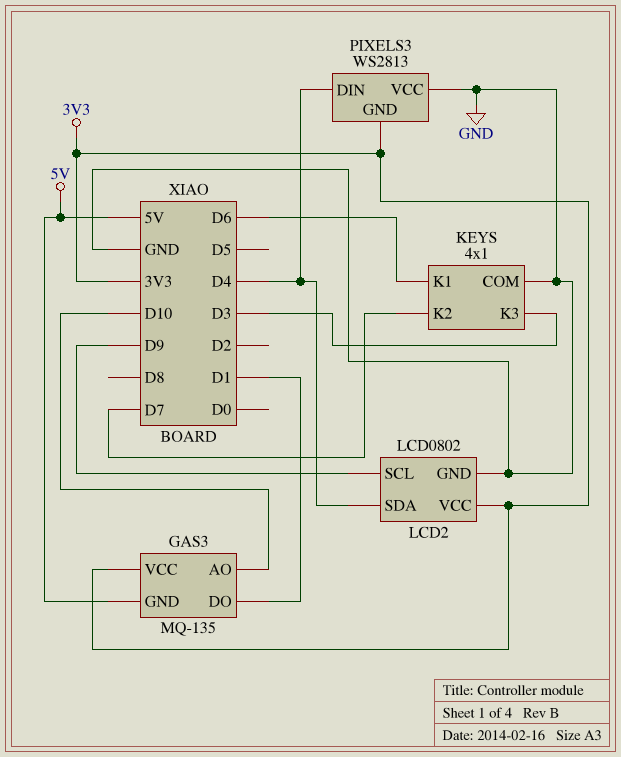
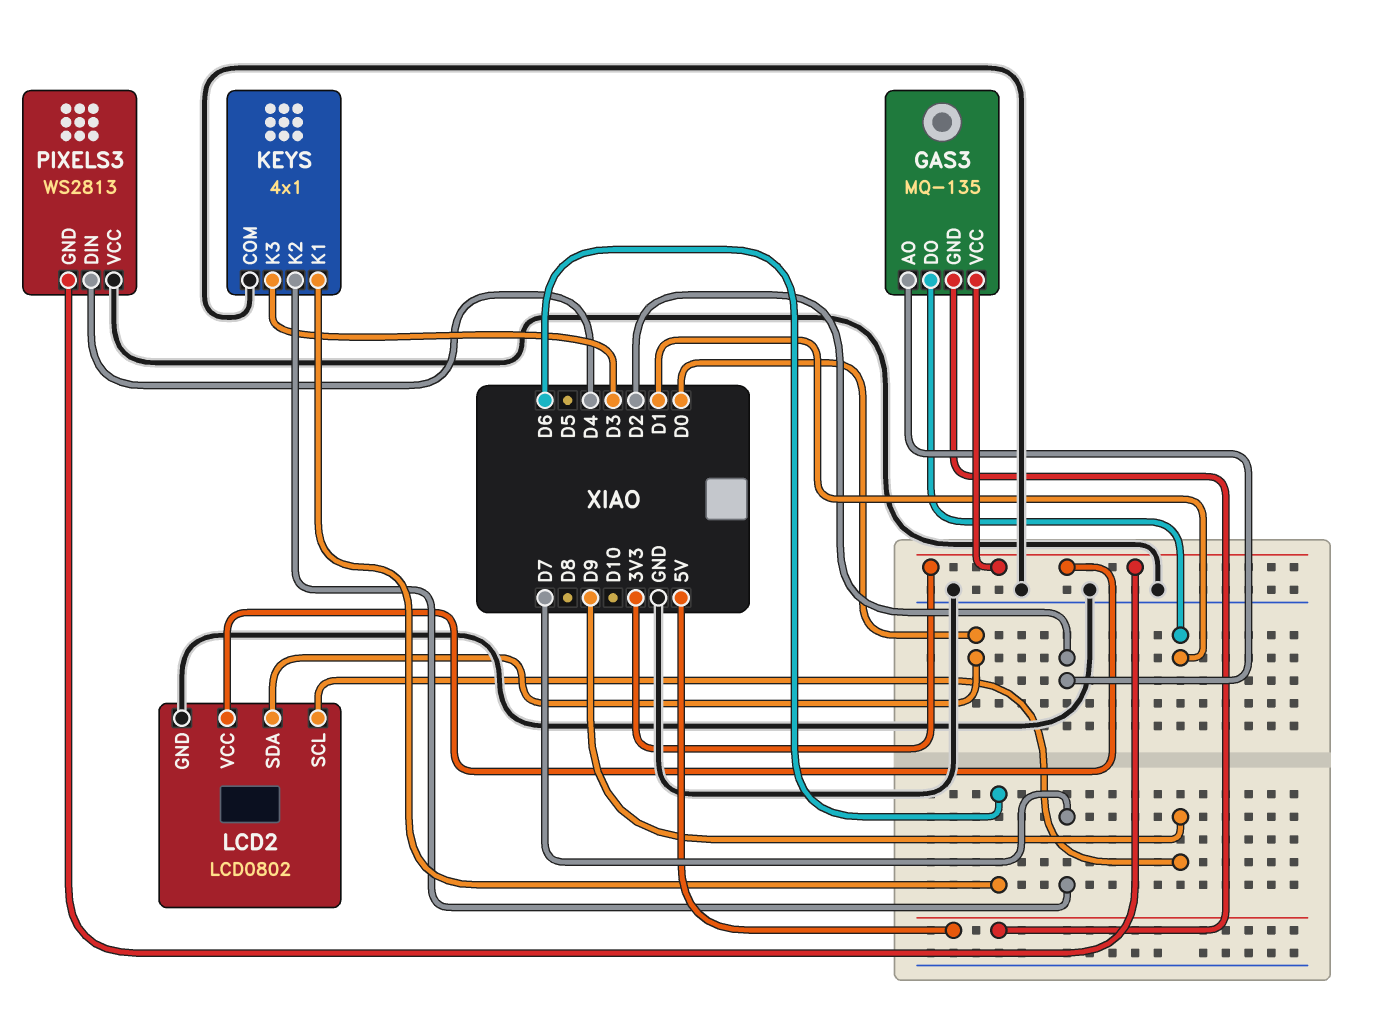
GAS3 pin AO: D10 -> D2
LCD2 pin SDA: D4 -> D0

